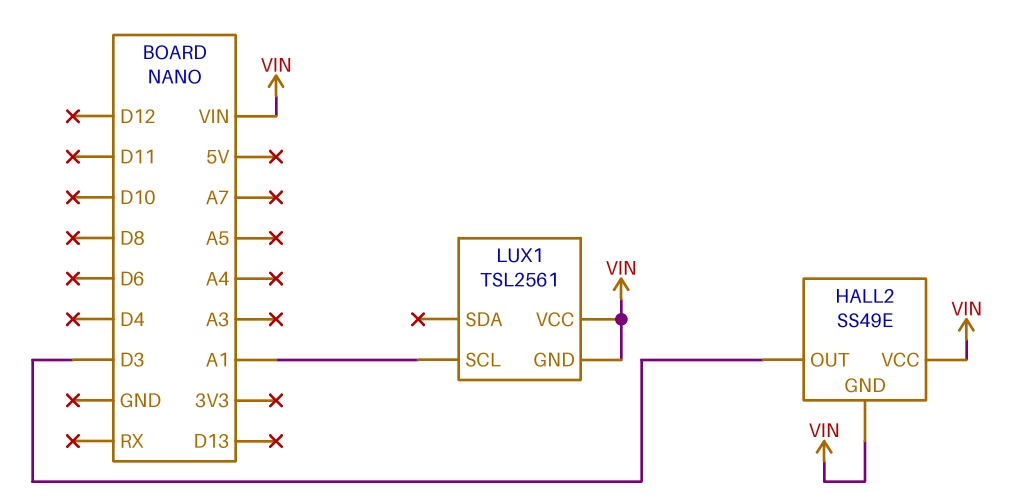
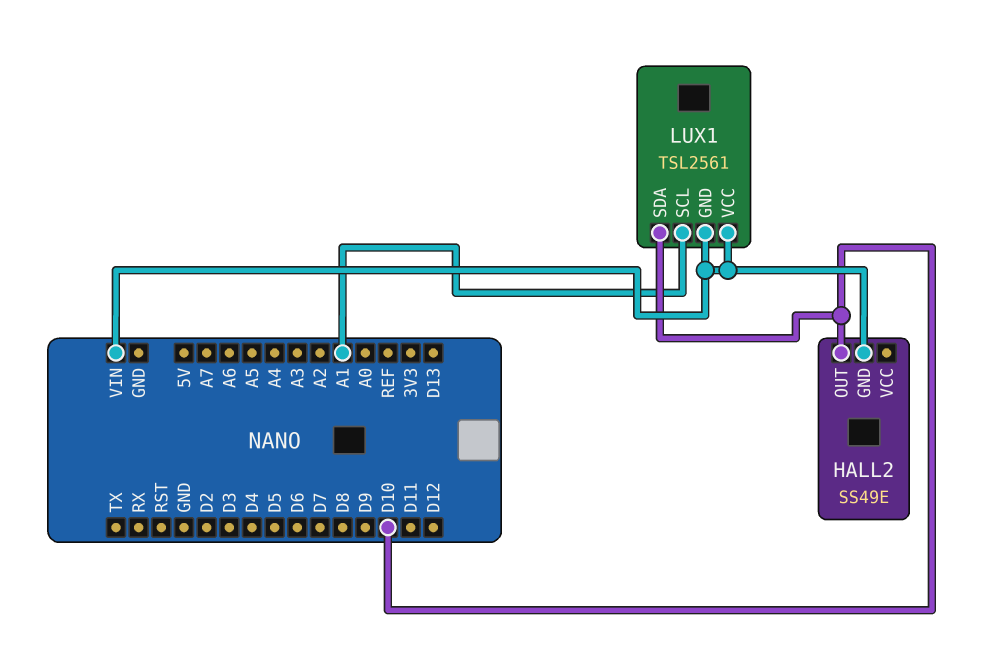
HALL2 pin OUT: D3 -> D10
HALL2 pin VCC: VIN -> none
LUX1 pin SDA: none -> D10

